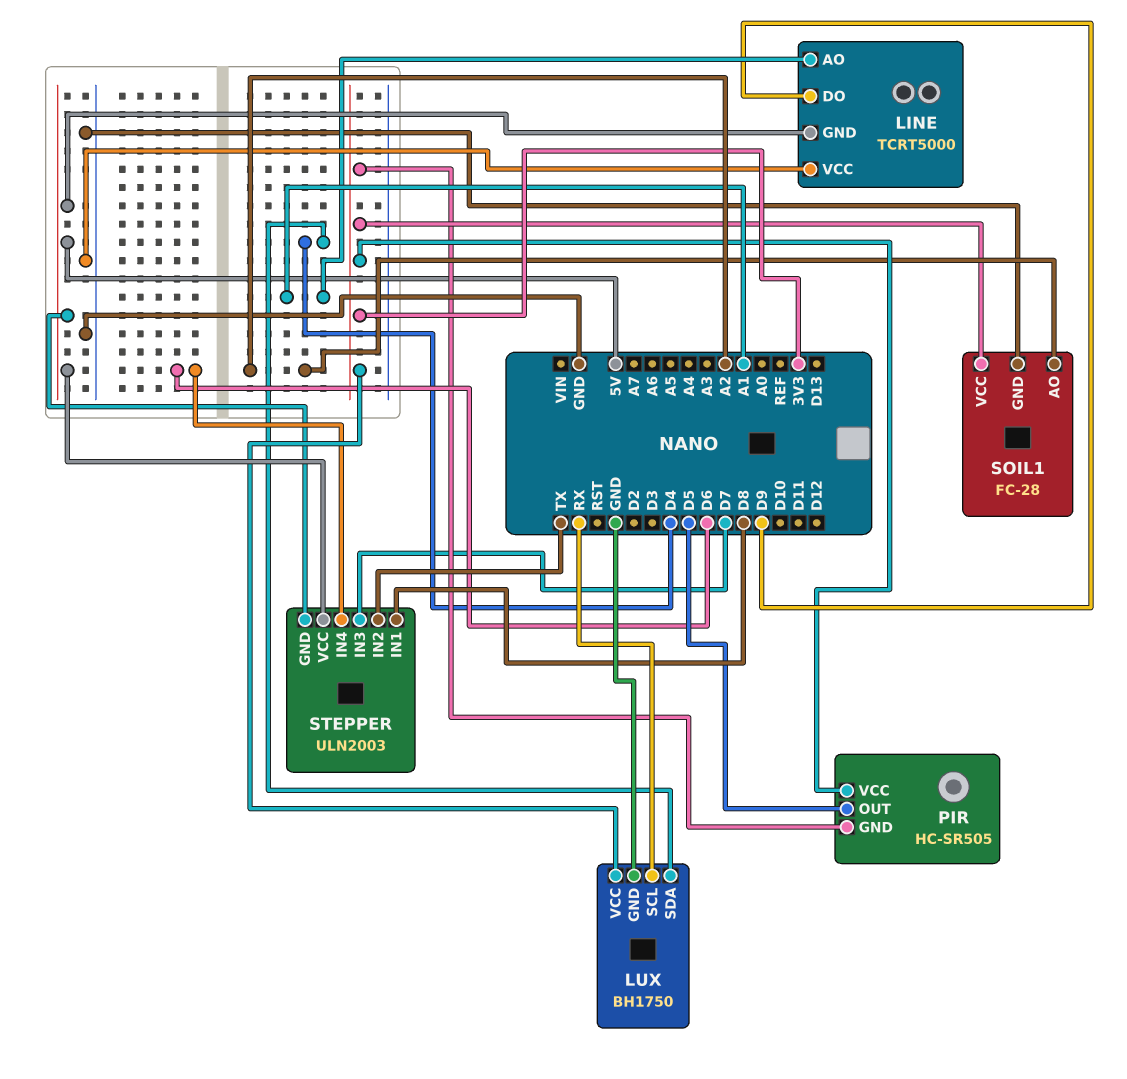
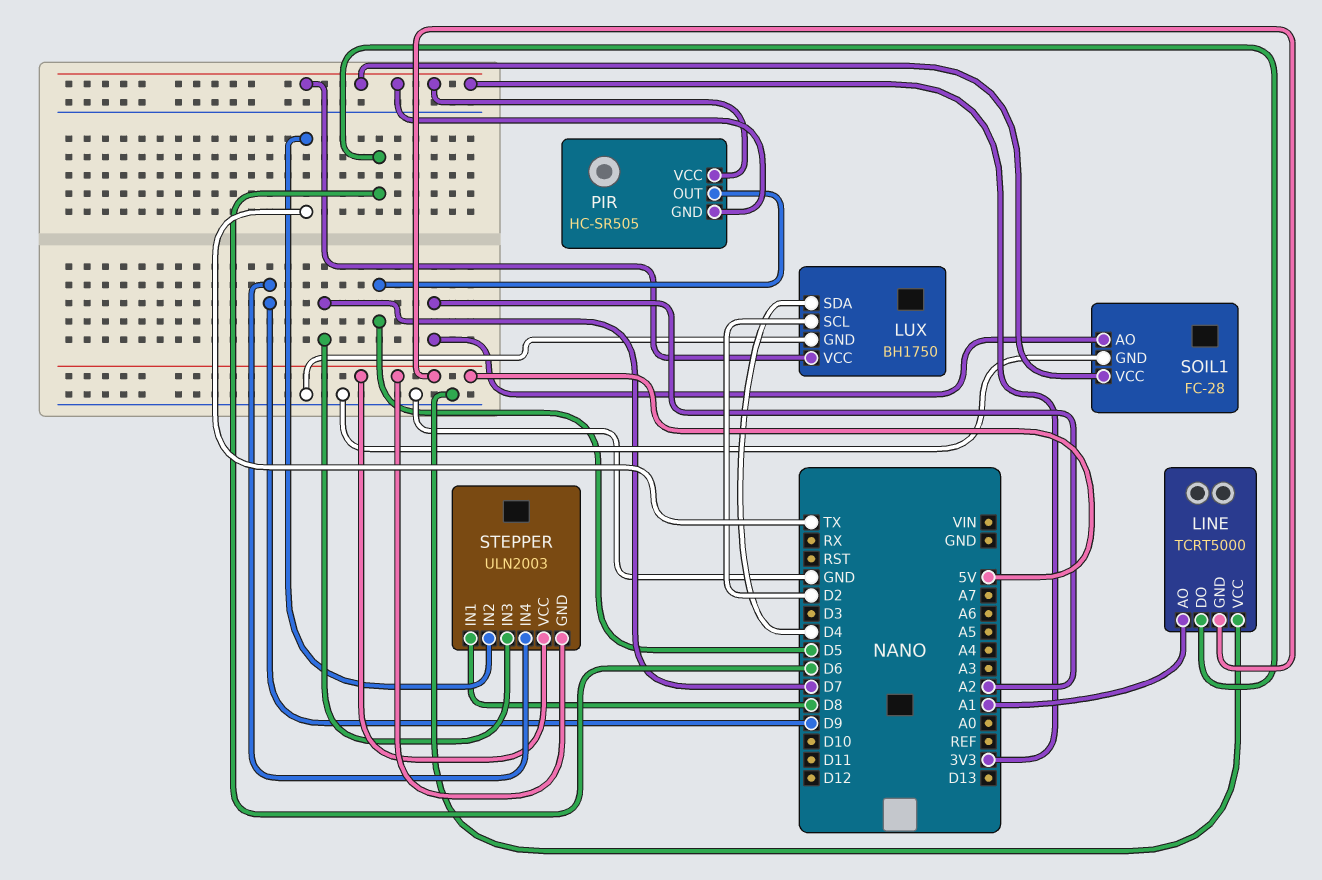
LINE pin DO: D9 -> D6
LUX pin SCL: RX -> D2
STEPPER pin IN4: D6 -> D9

